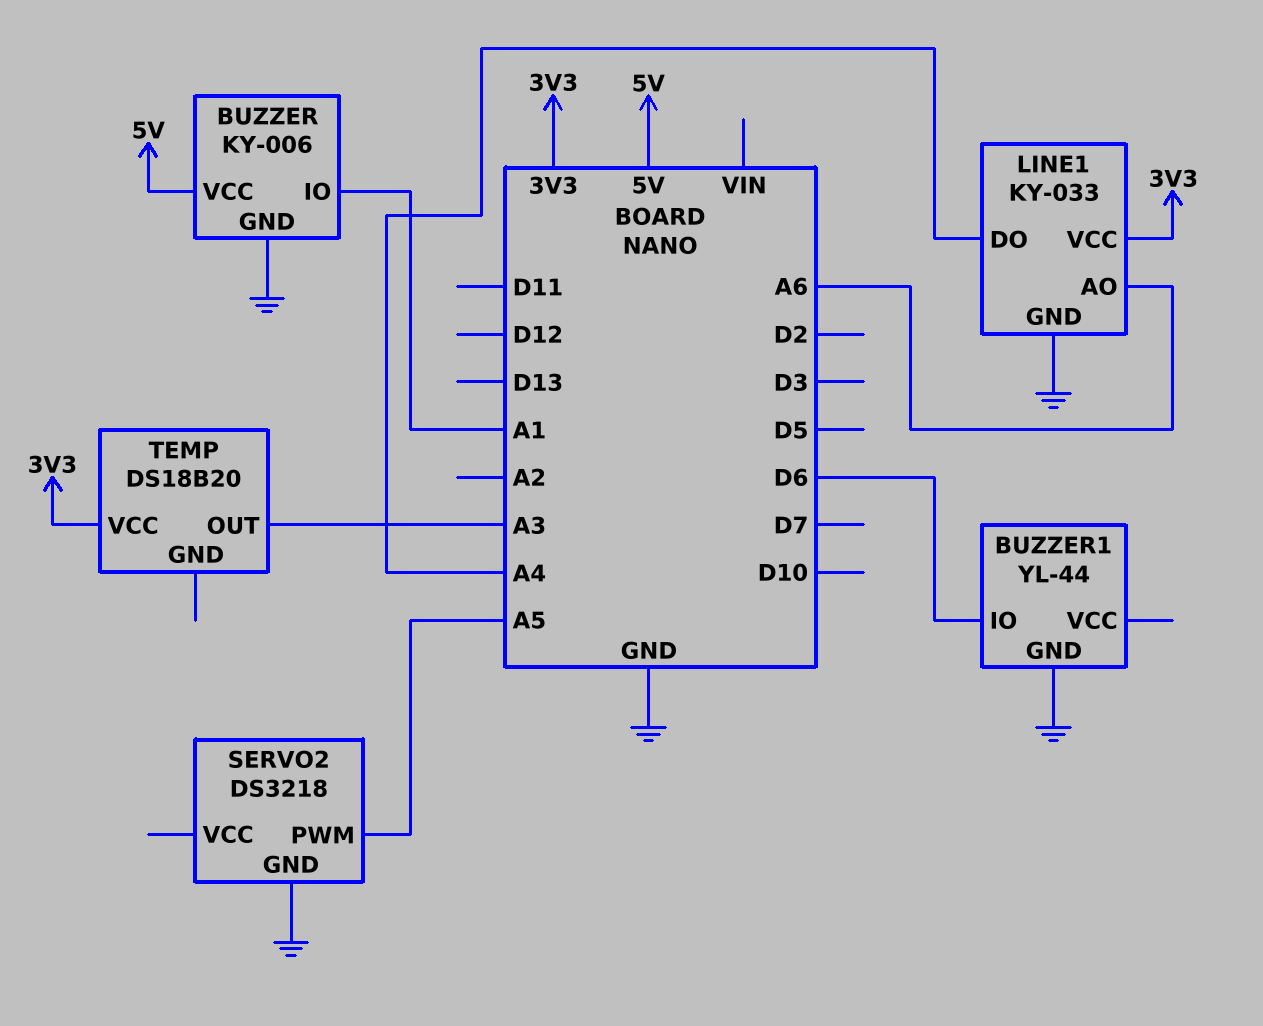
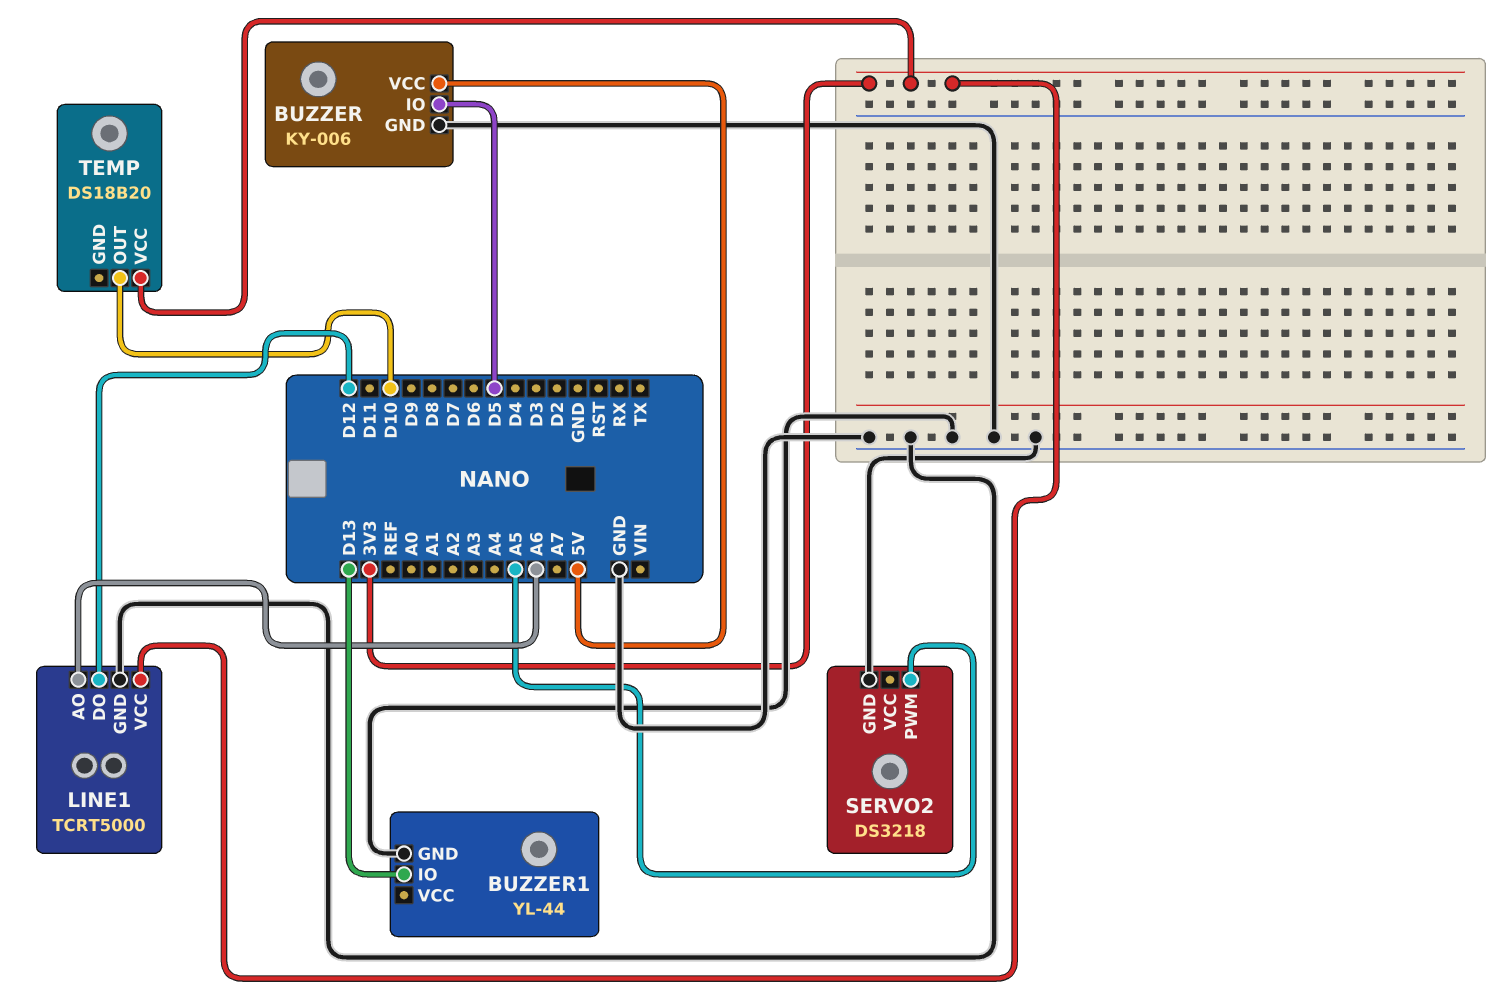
BUZZER pin IO: A1 -> D5
BUZZER1 pin IO: D6 -> D13
LINE1: KY-033 -> TCRT5000
LINE1 pin DO: A4 -> D12
TEMP pin OUT: A3 -> D10

